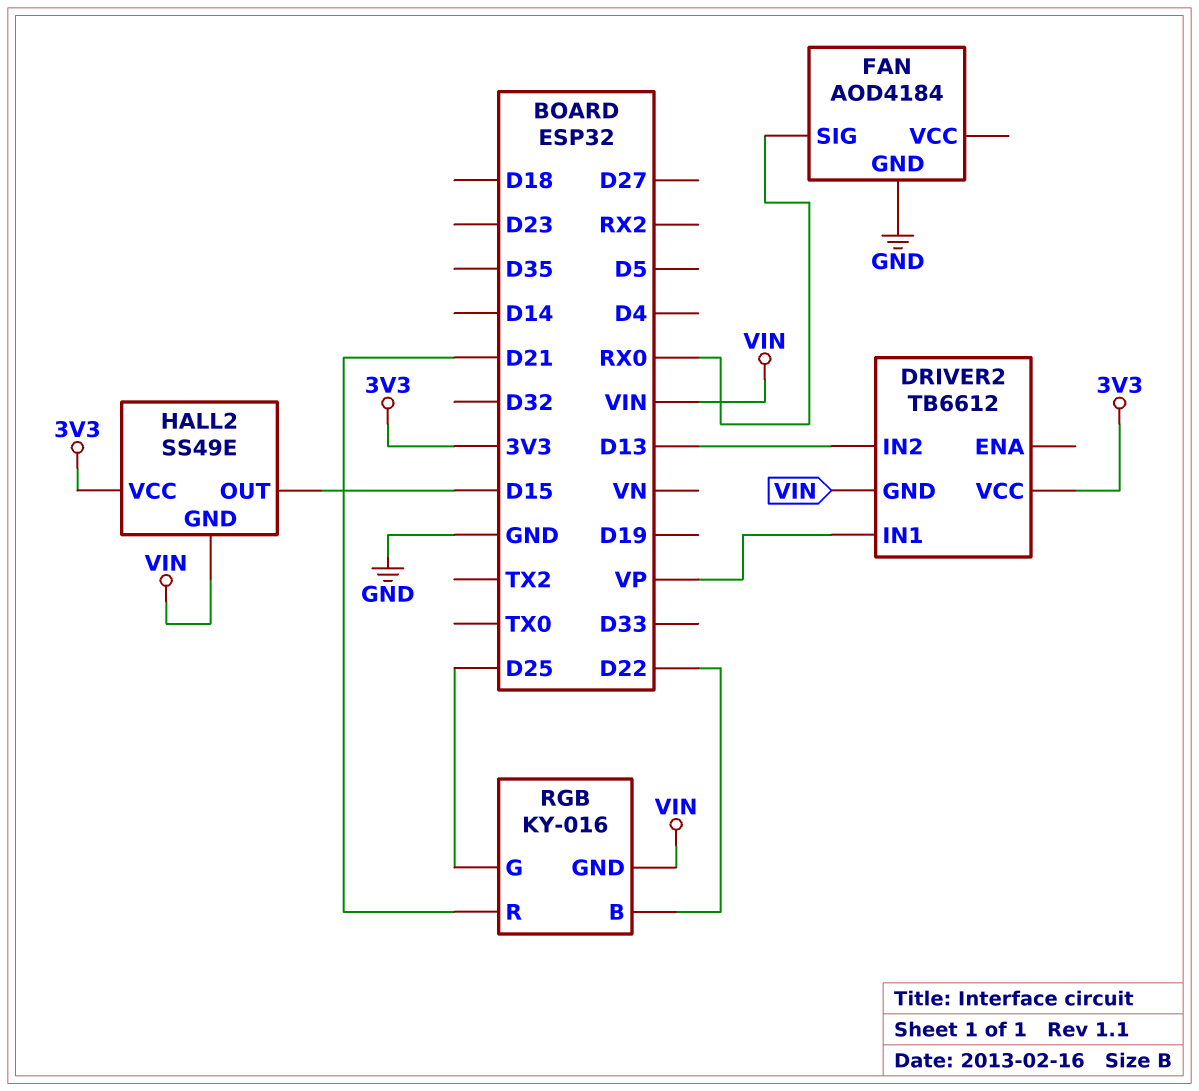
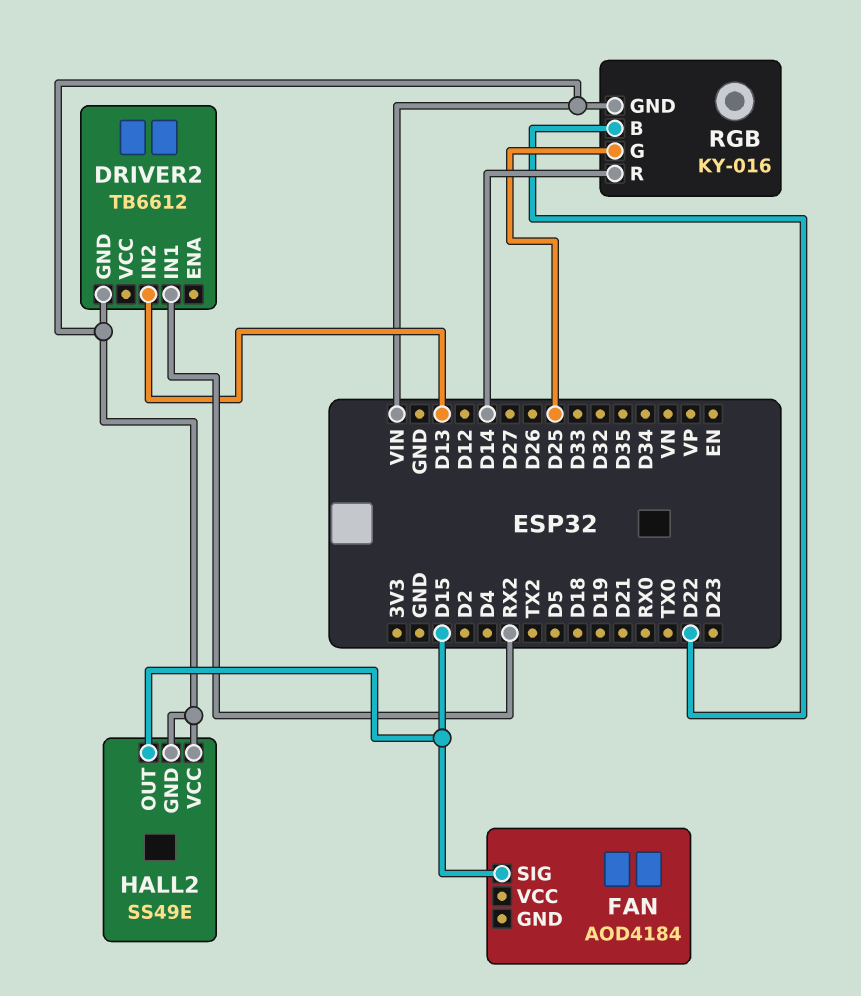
DRIVER2 pin IN1: VP -> RX2
DRIVER2 pin VCC: 3V3 -> none
FAN pin GND: GND -> none
FAN pin SIG: RX0 -> D15
HALL2 pin VCC: 3V3 -> VIN
RGB pin R: D21 -> D14

